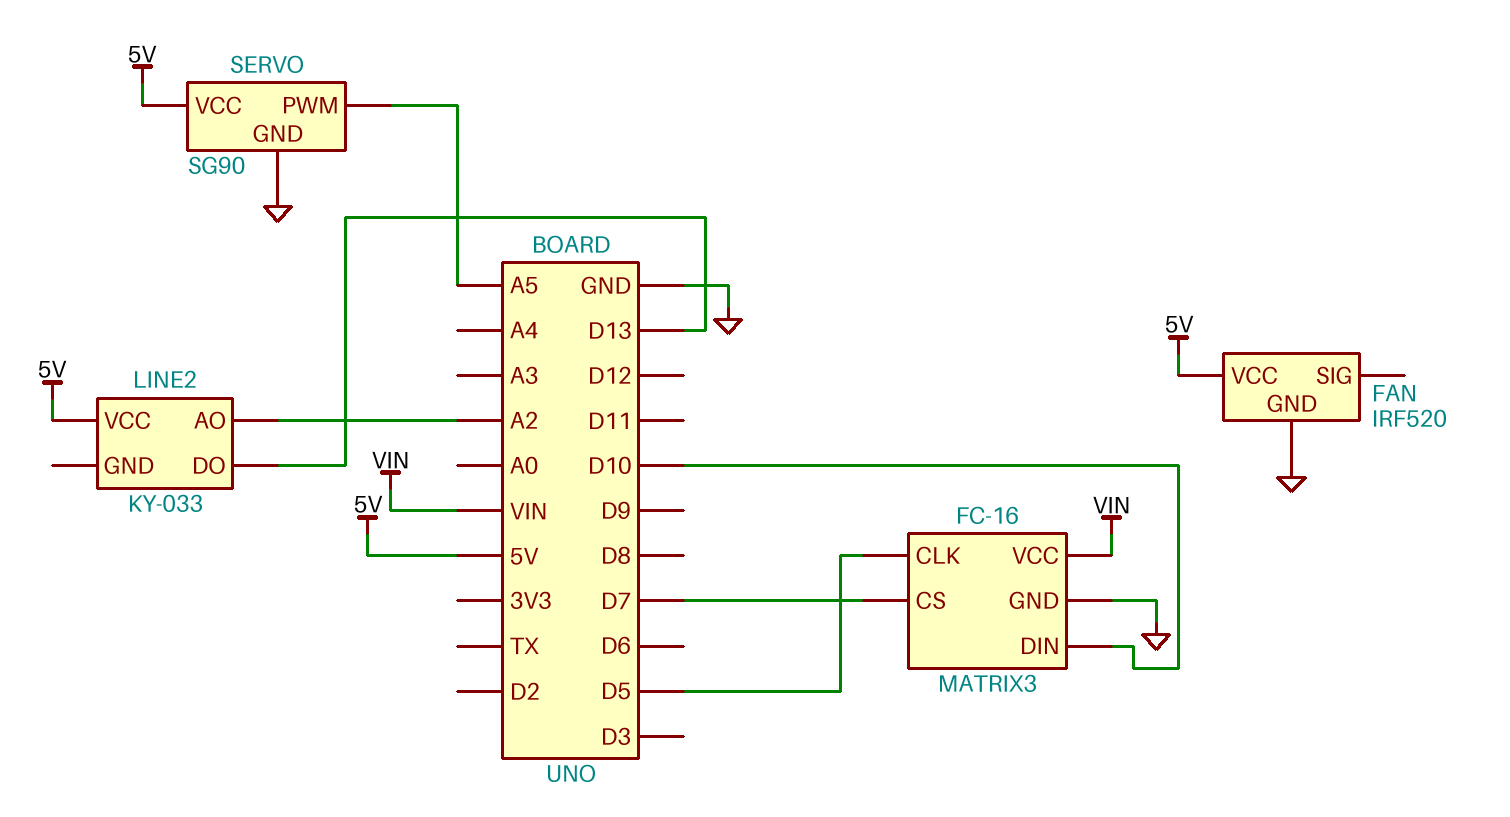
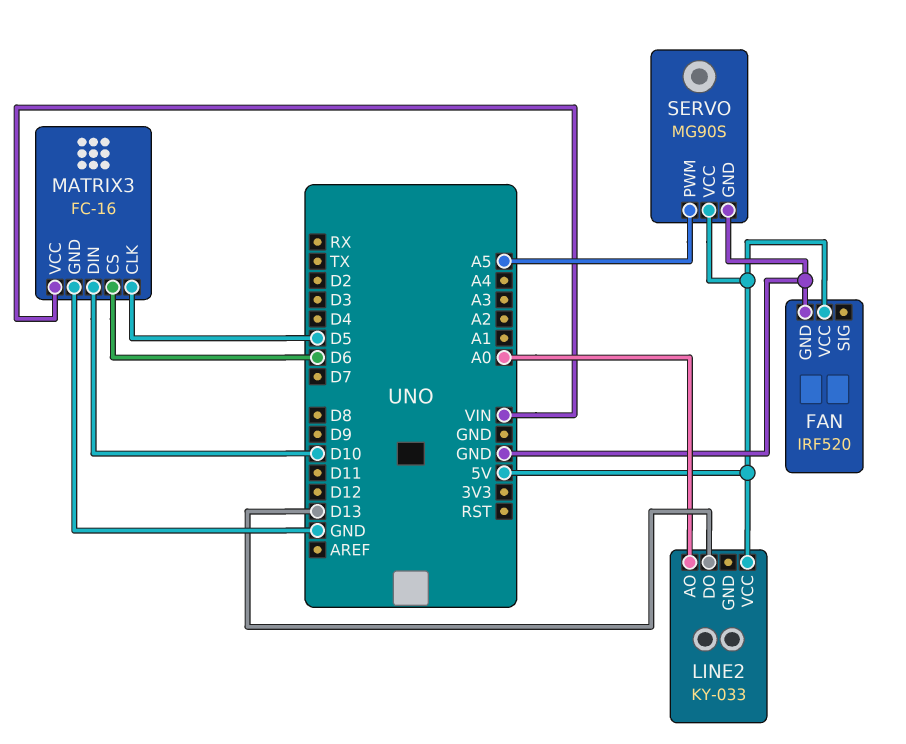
LINE2 pin AO: A2 -> A0
MATRIX3 pin CS: D7 -> D6
SERVO: SG90 -> MG90S

